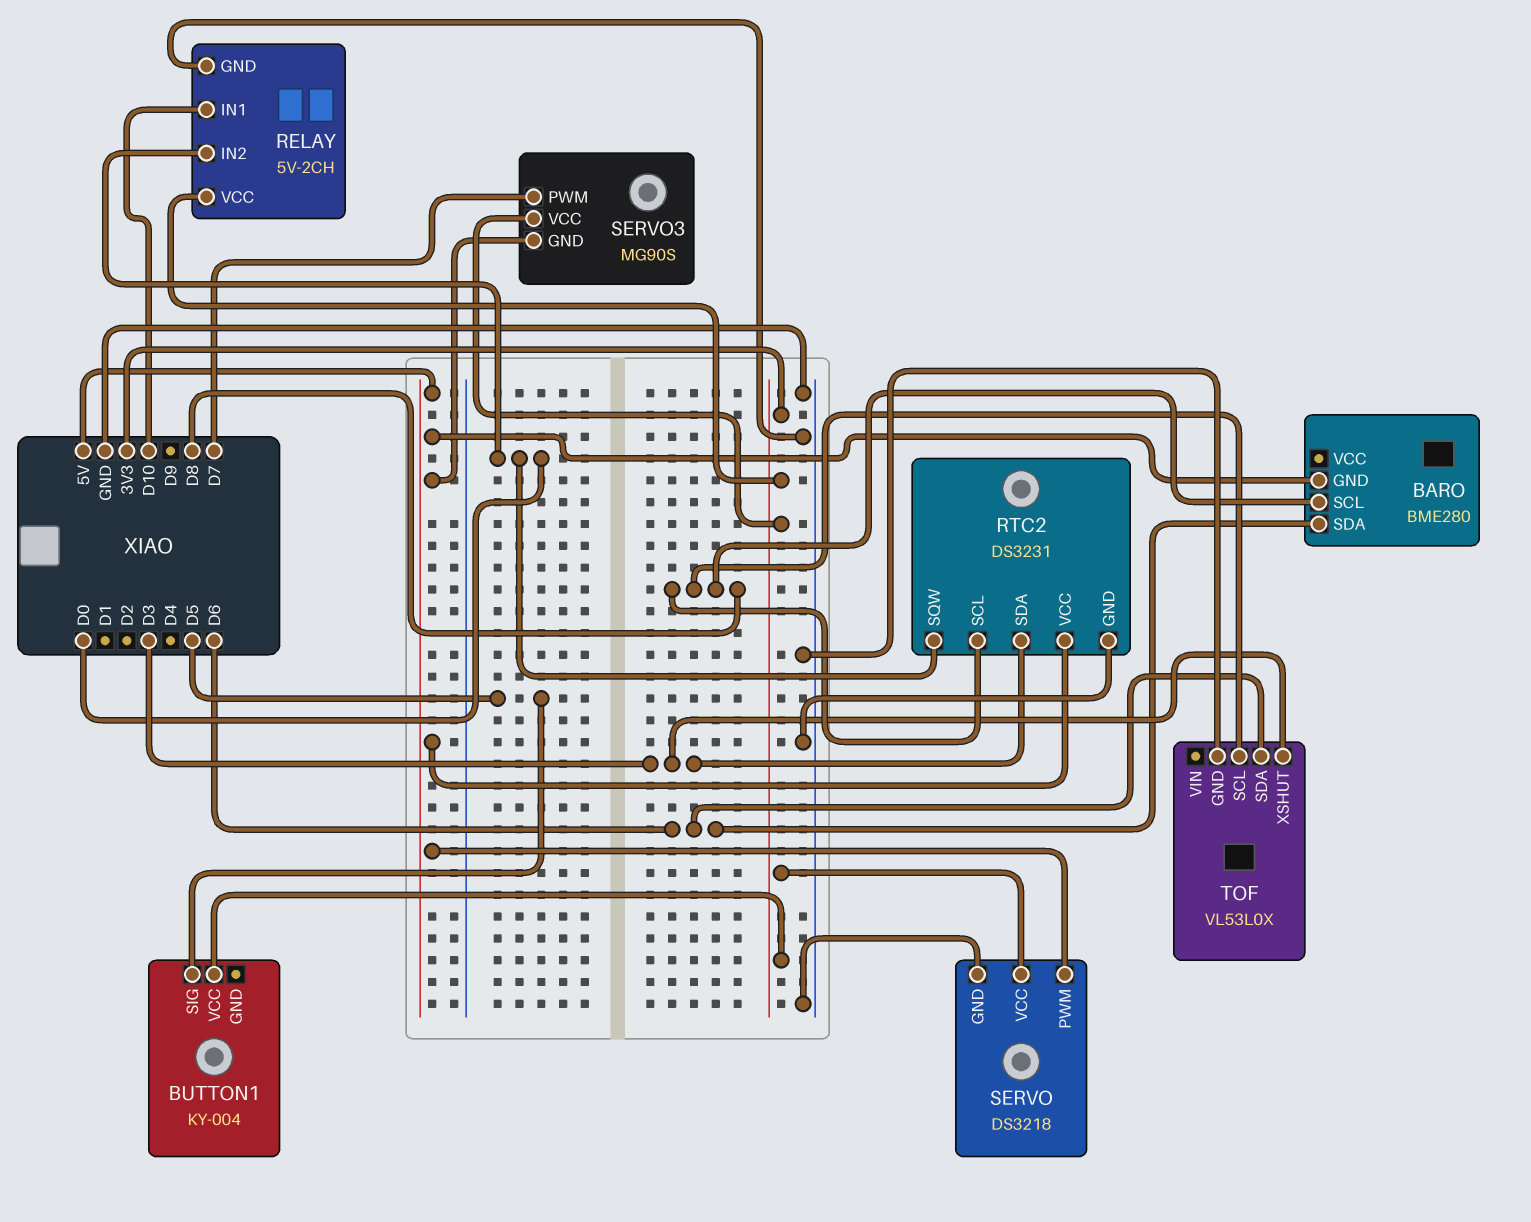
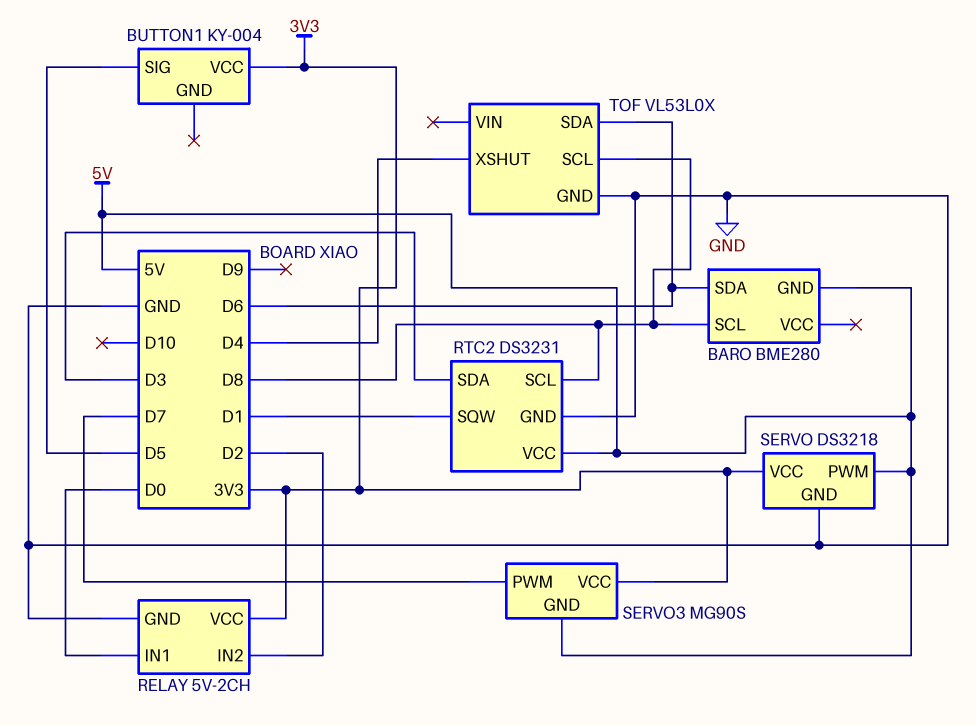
RELAY pin IN1: D10 -> D0
RELAY pin IN2: D0 -> D2
RTC2 pin SQW: D0 -> D1
TOF pin XSHUT: D3 -> D4

